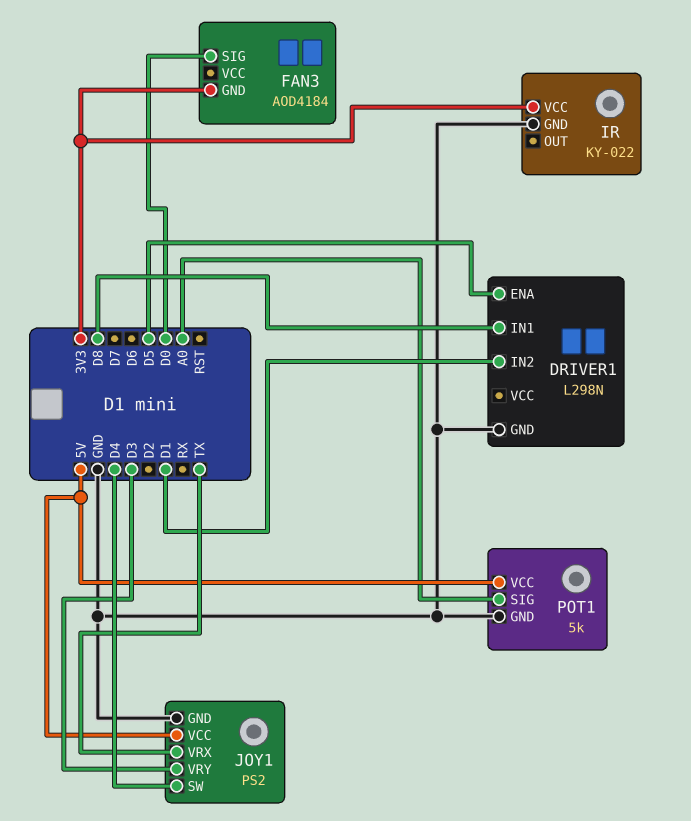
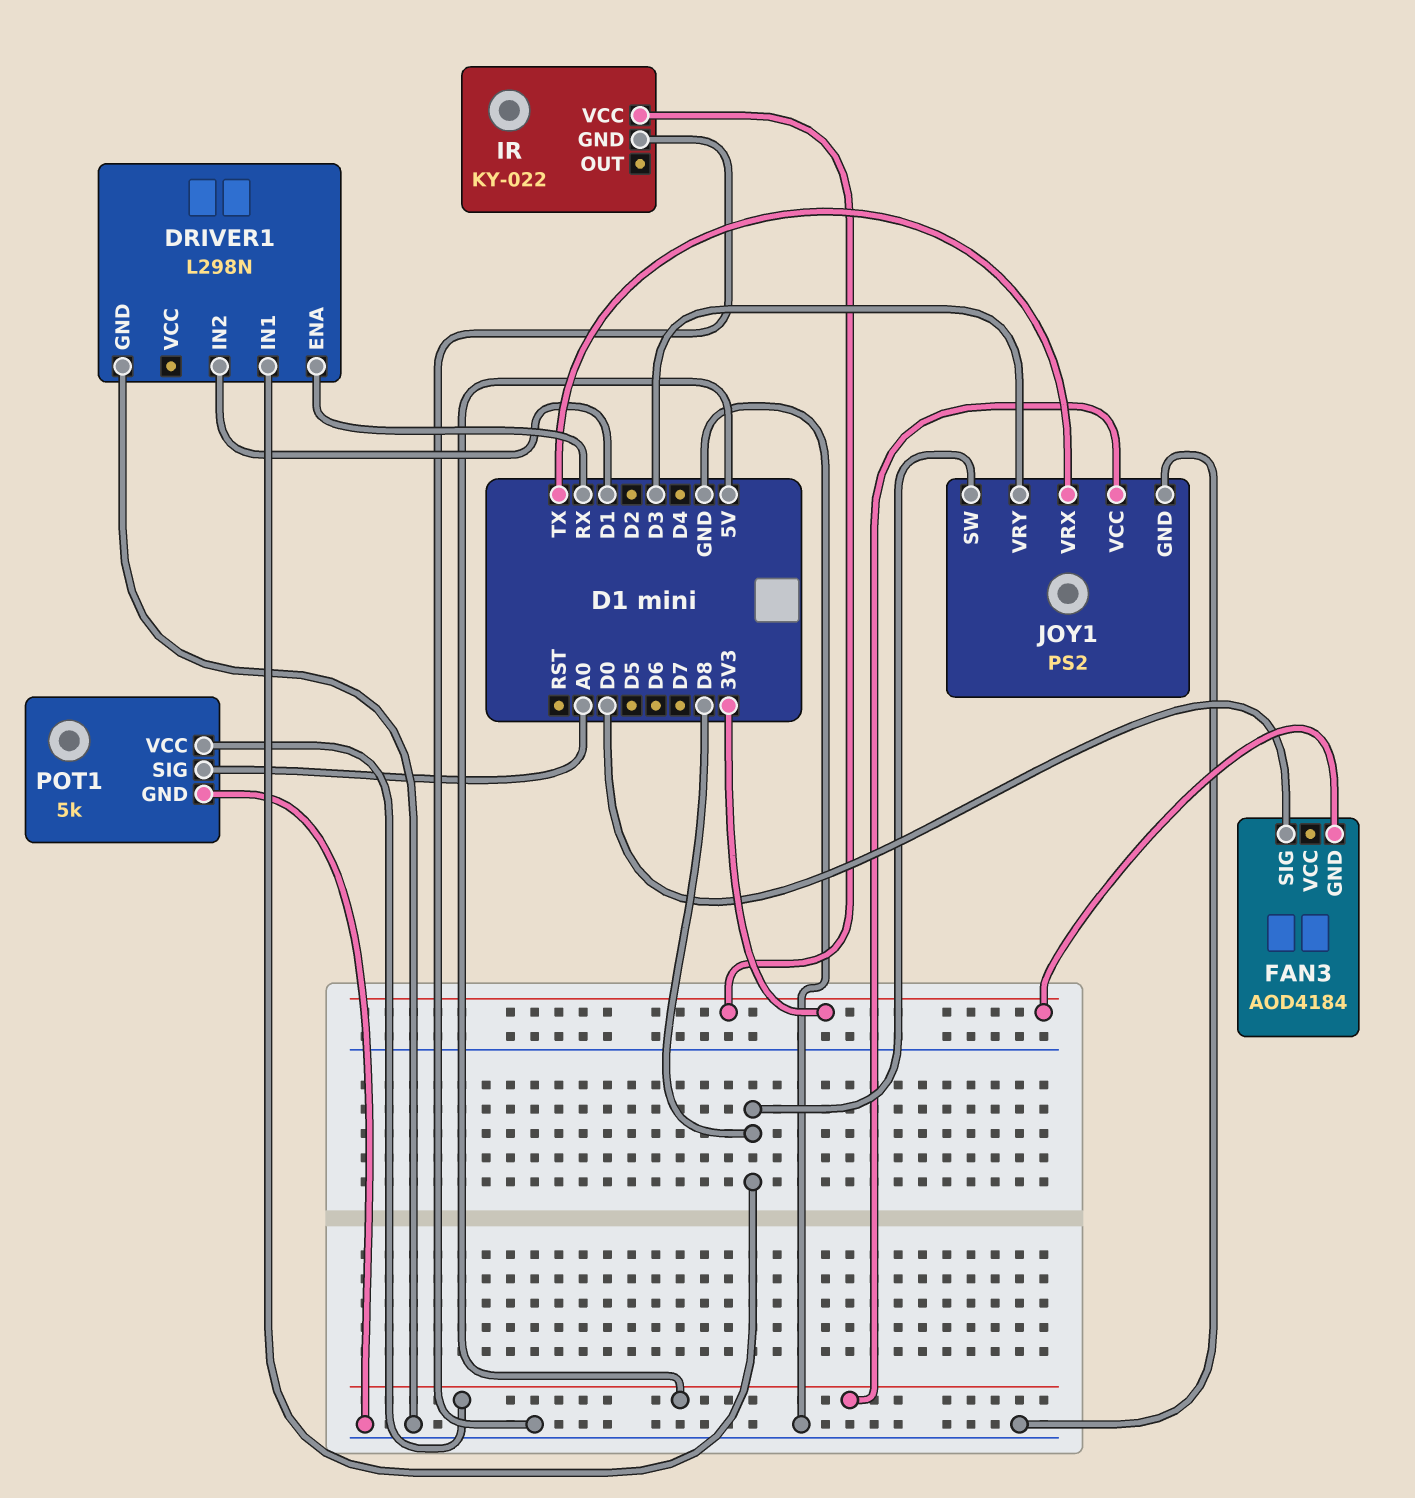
DRIVER1 pin ENA: D5 -> RX
JOY1 pin SW: D4 -> D8

